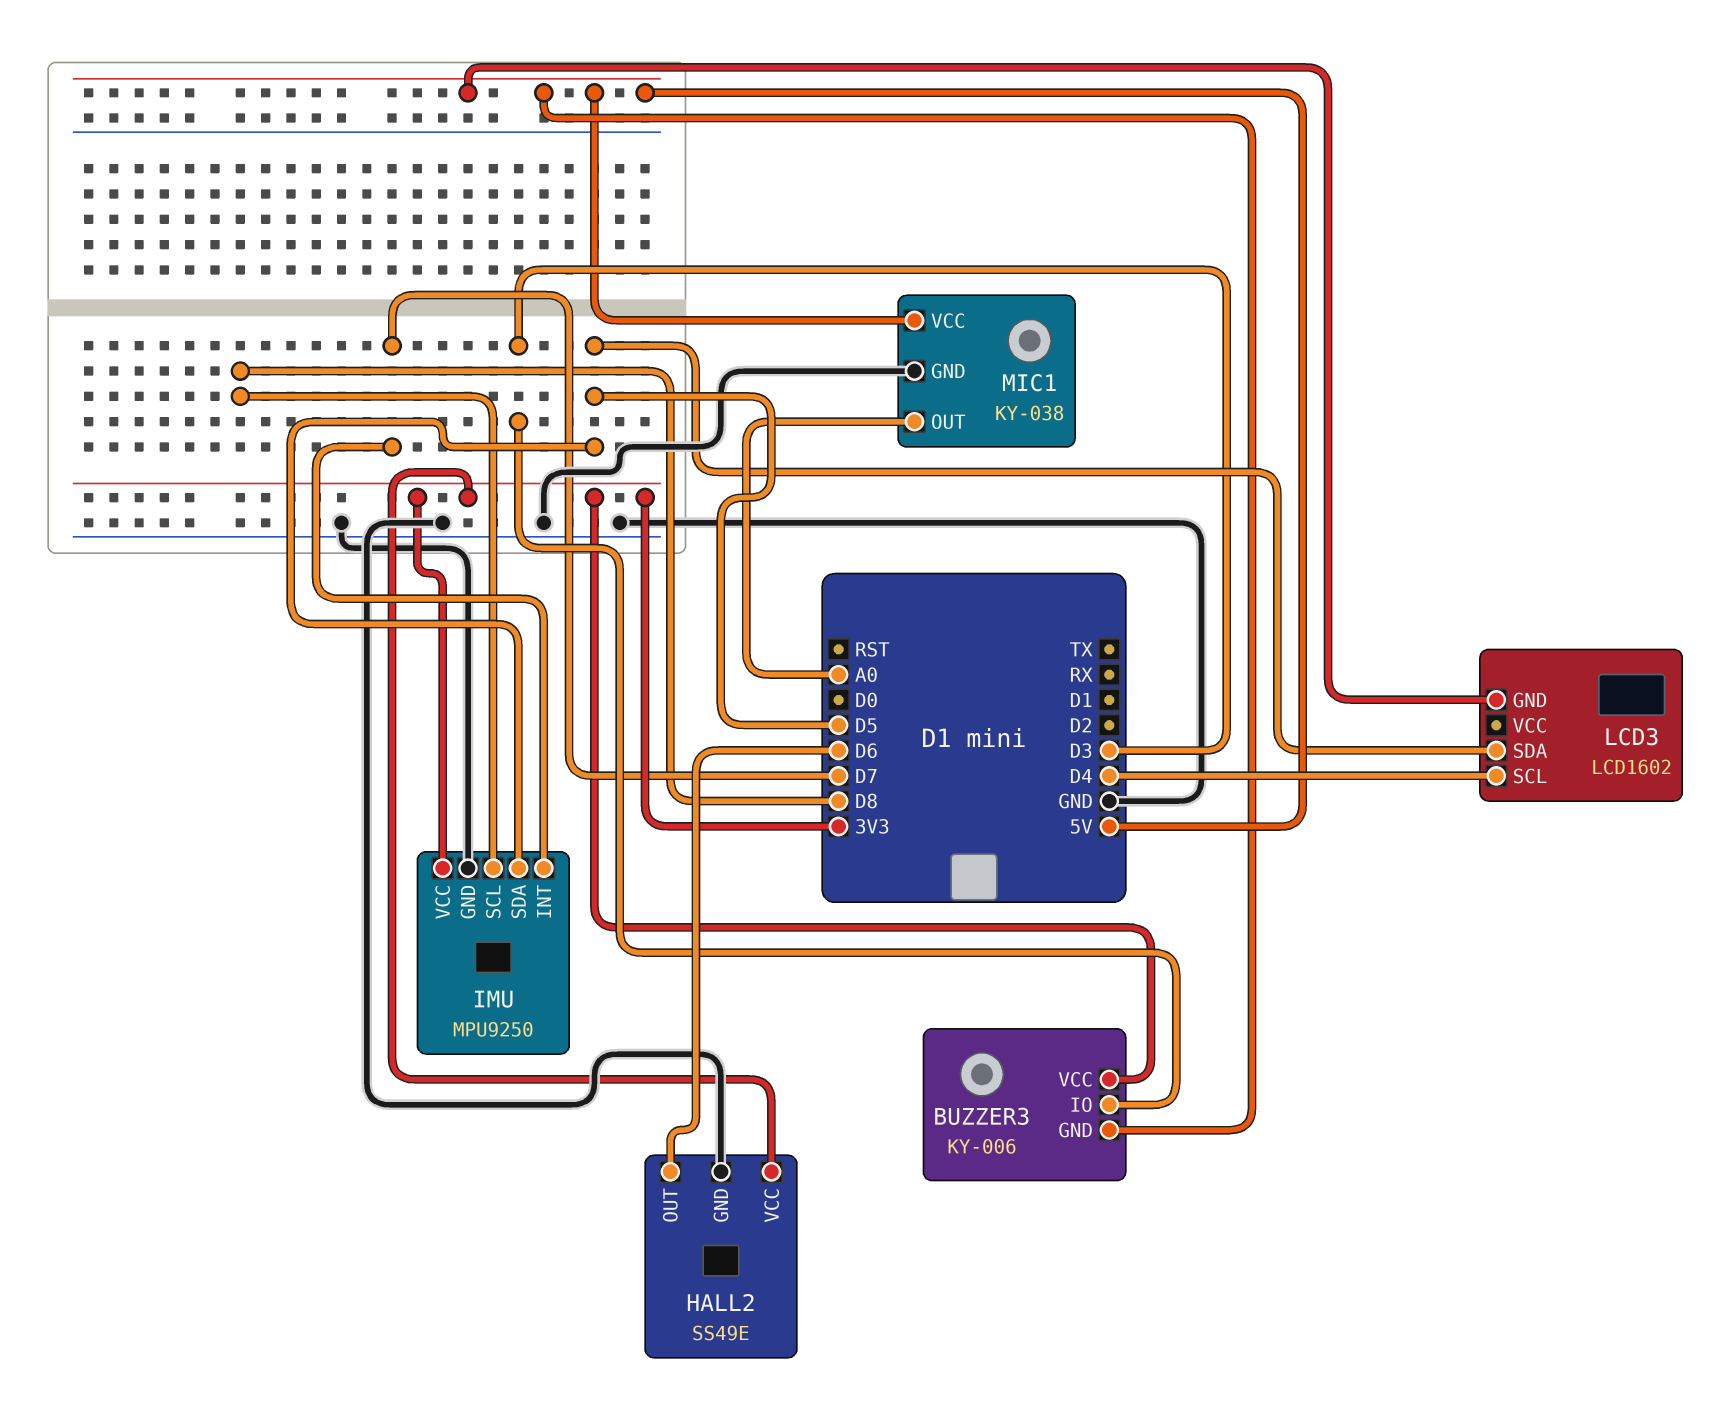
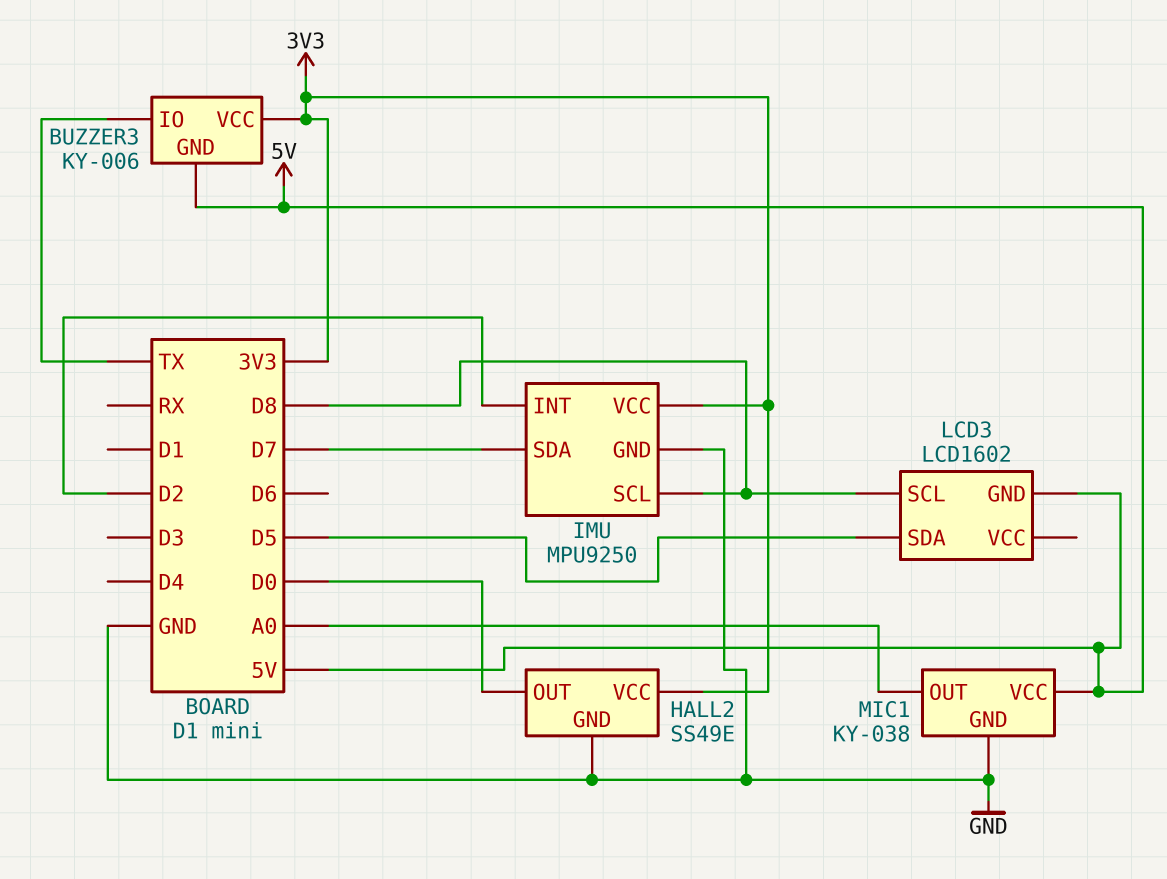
BUZZER3 pin IO: D3 -> TX
HALL2 pin OUT: D6 -> D0
IMU pin INT: D7 -> D2
IMU pin SDA: D5 -> D7
LCD3 pin SCL: D4 -> D8

